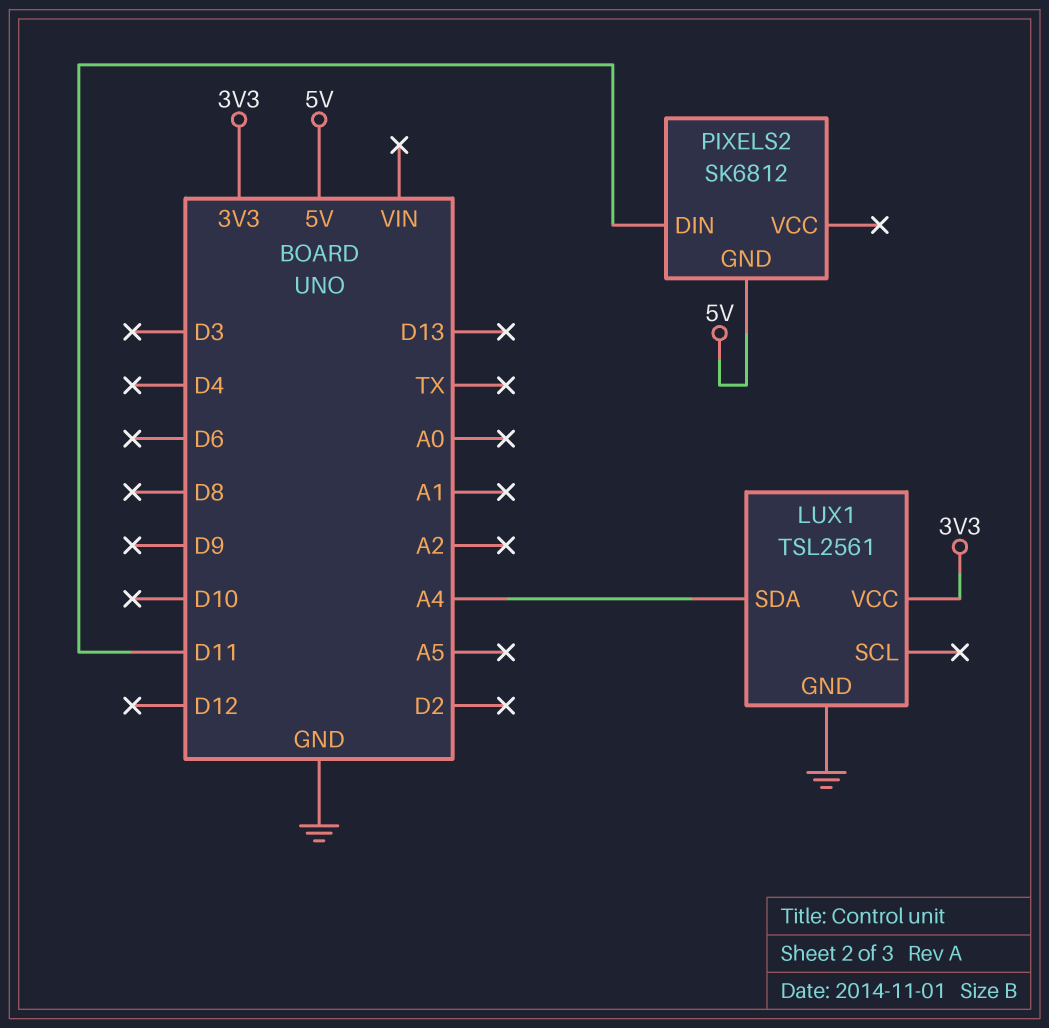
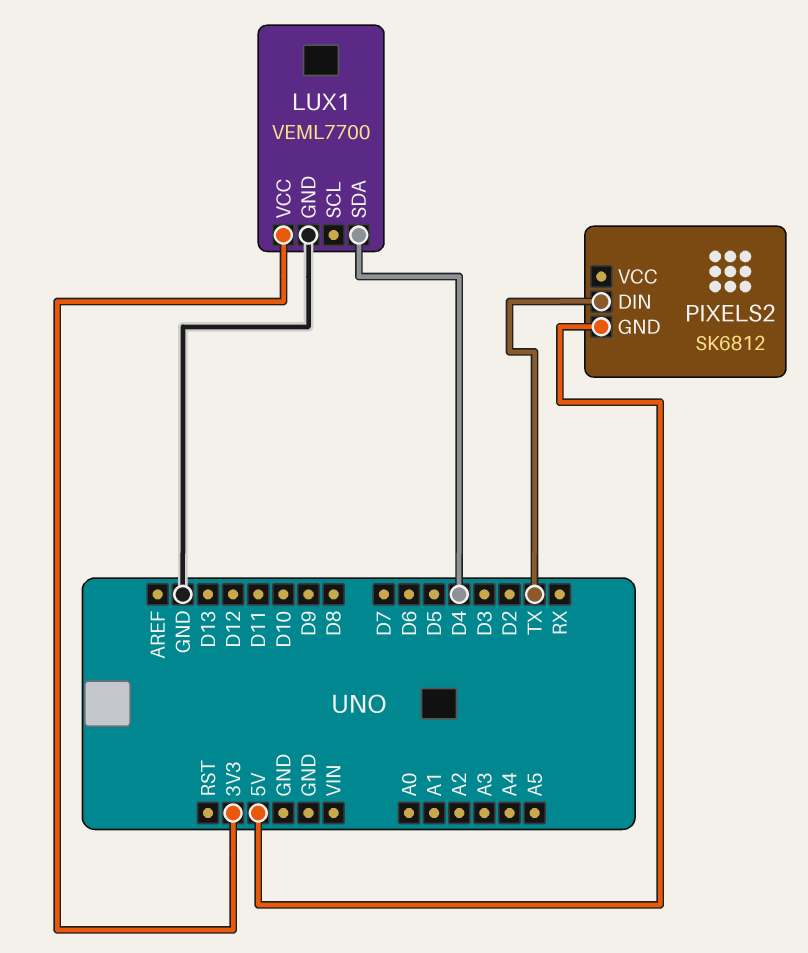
LUX1: TSL2561 -> VEML7700
LUX1 pin SDA: A4 -> D4
PIXELS2 pin DIN: D11 -> TX

